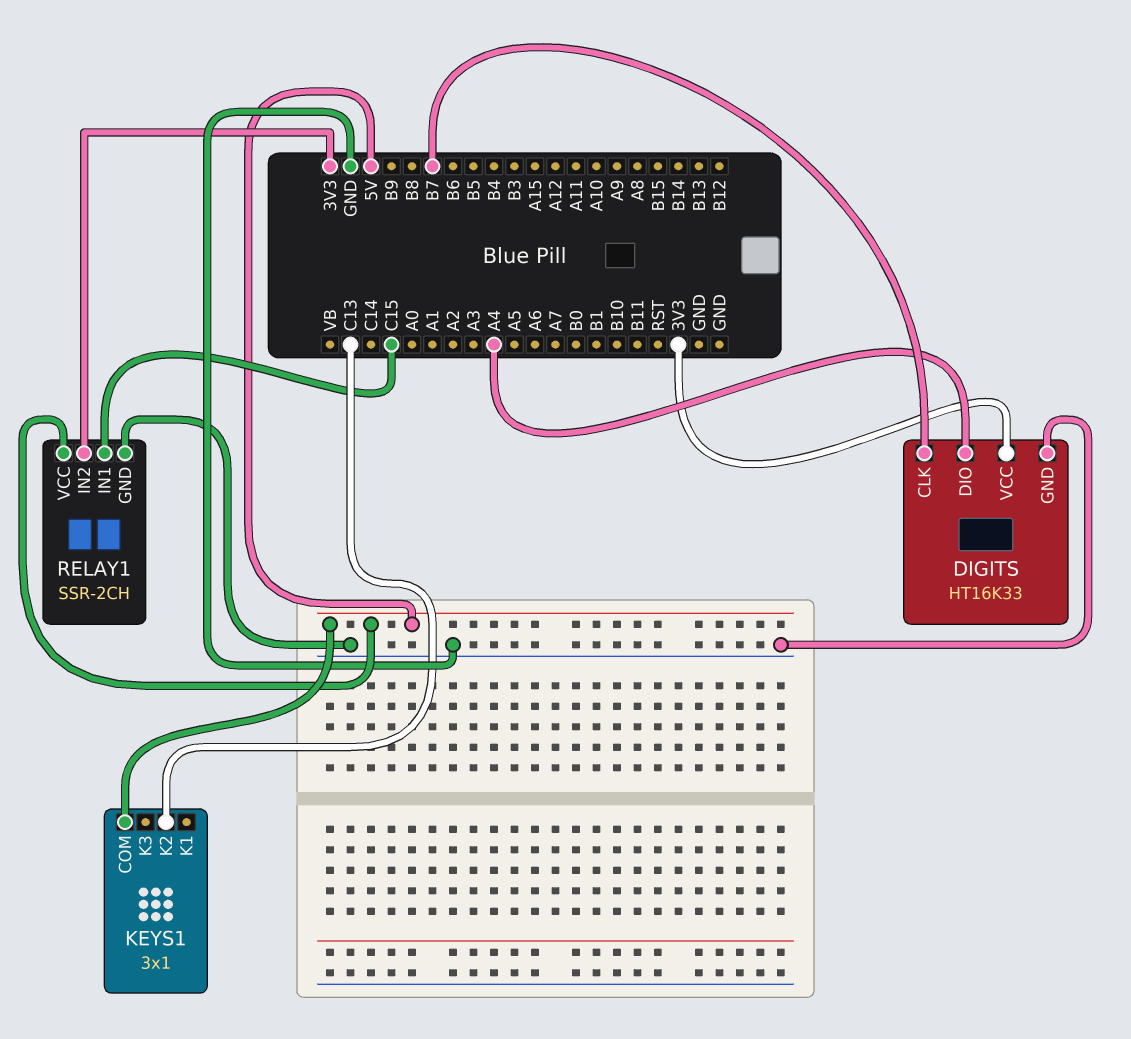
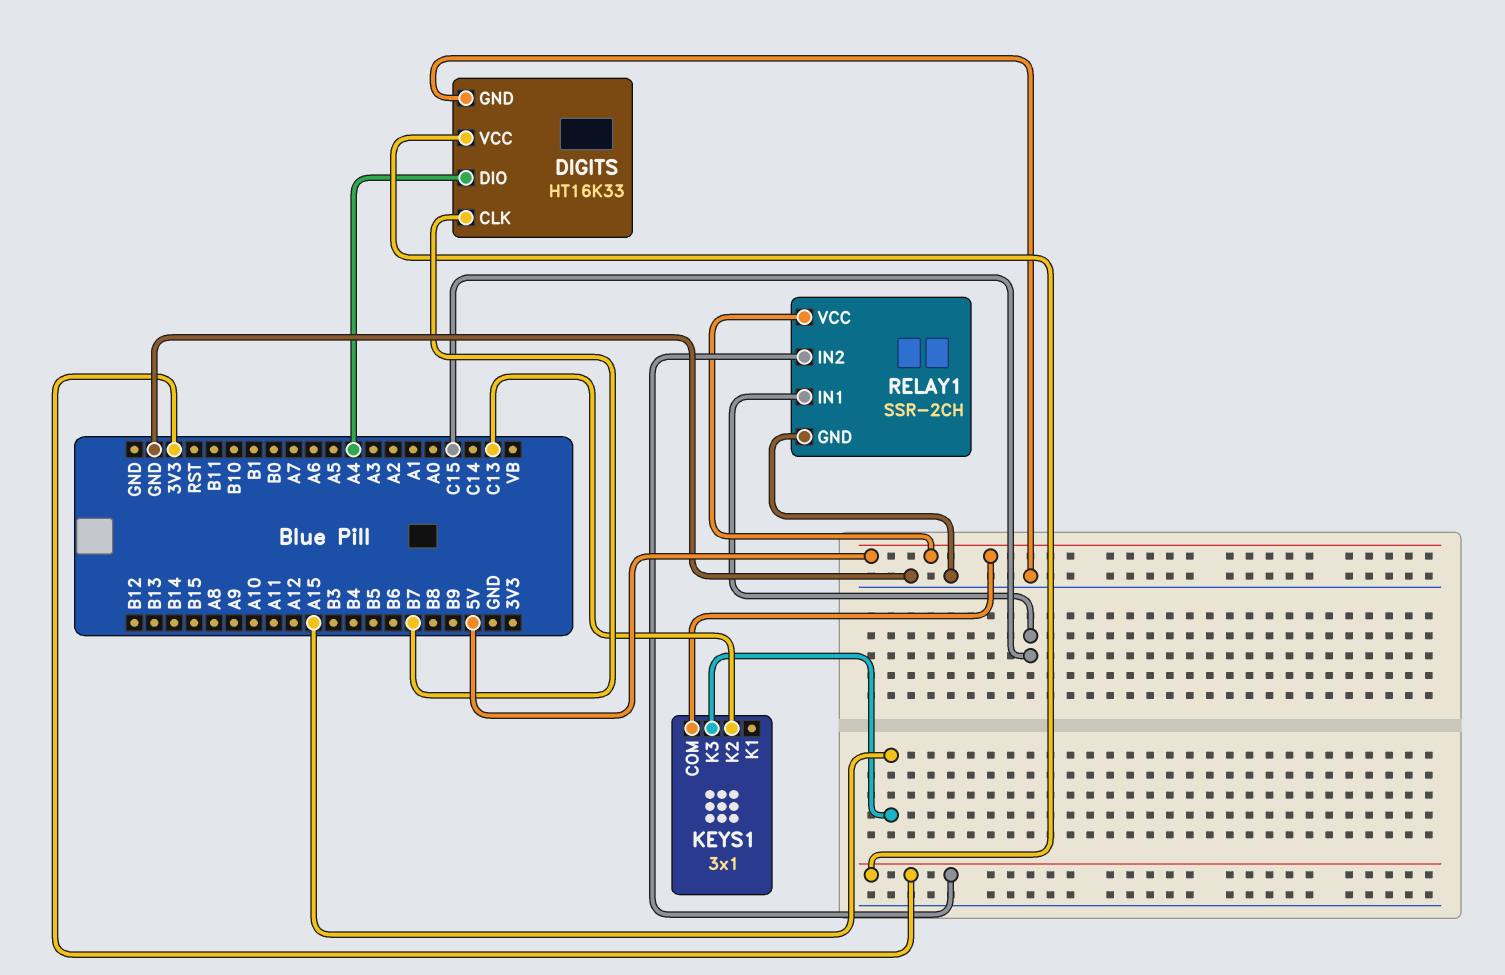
KEYS1 pin K3: none -> A15

